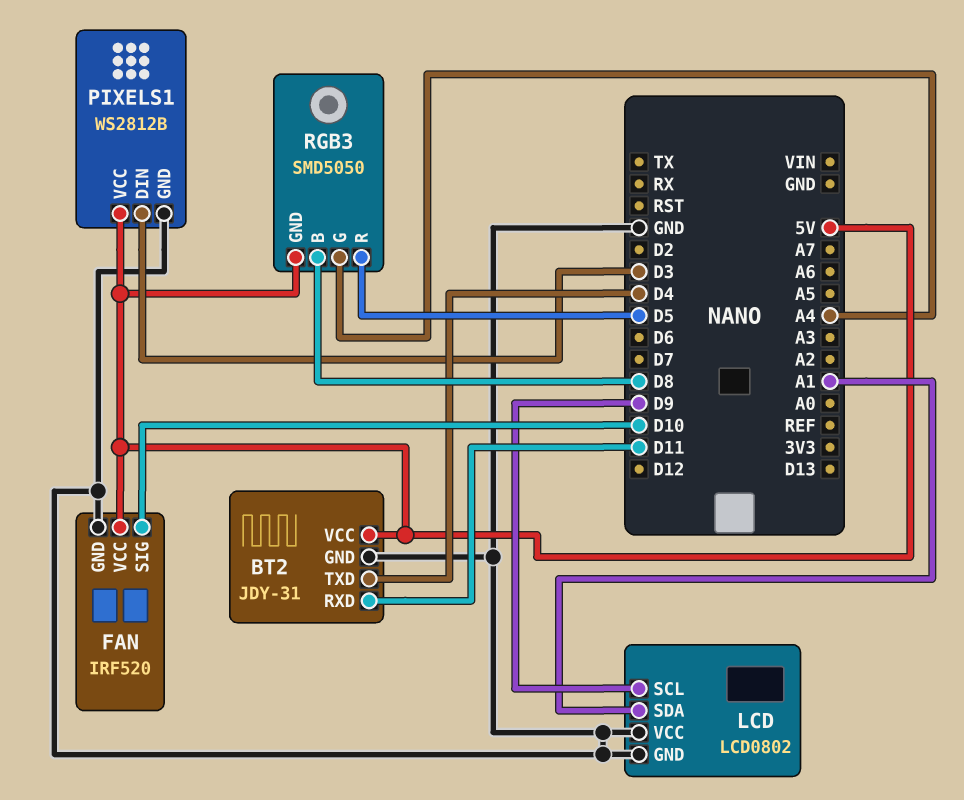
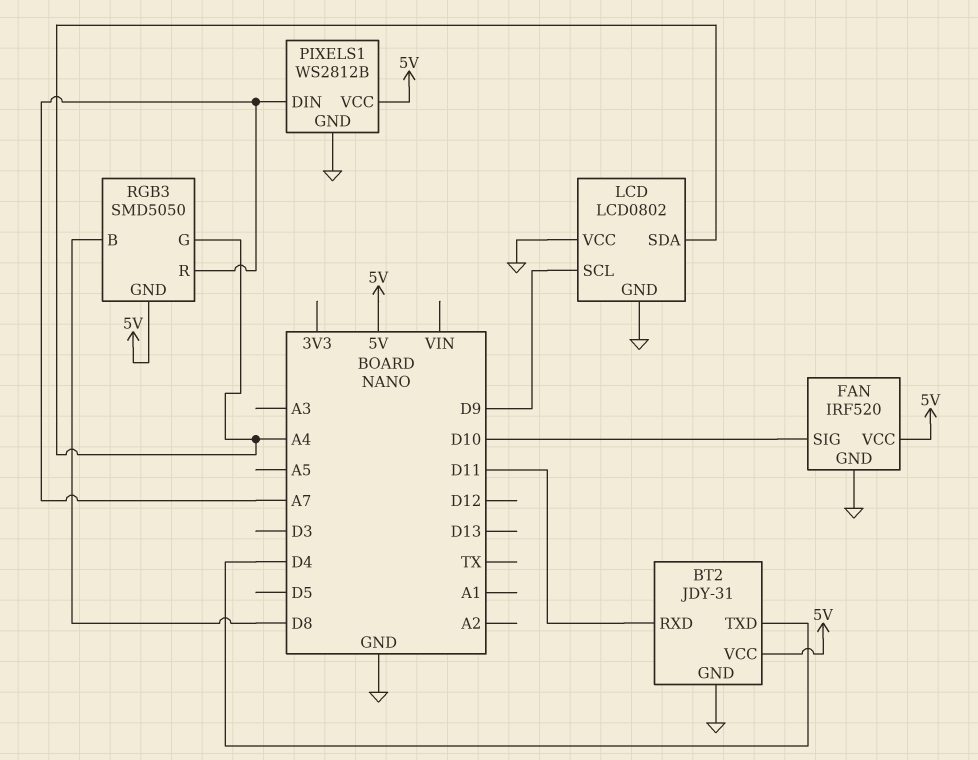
LCD pin SDA: A1 -> A4
PIXELS1 pin DIN: D3 -> A7
RGB3 pin R: D5 -> A7

